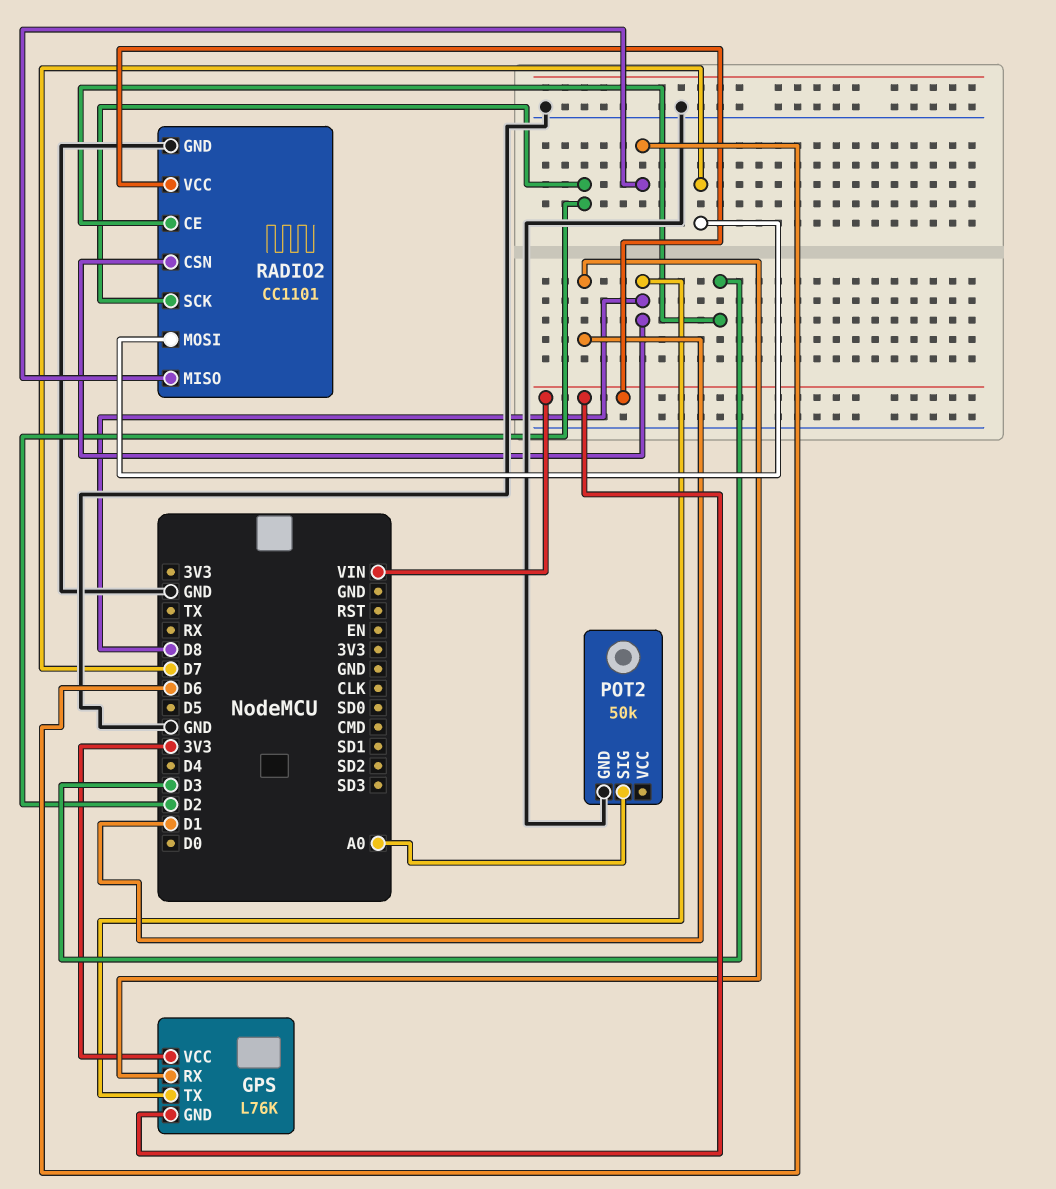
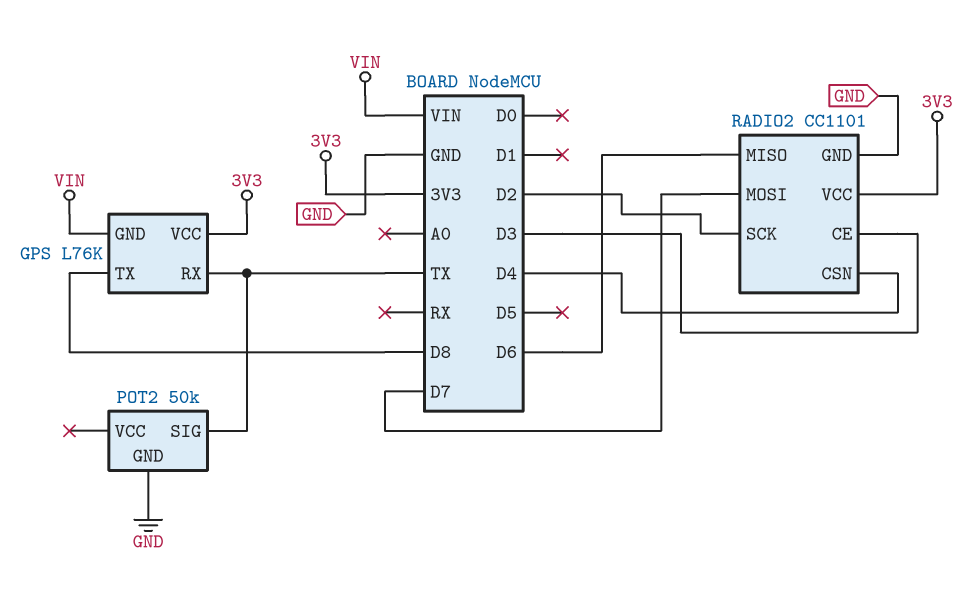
GPS pin RX: D1 -> TX
POT2 pin SIG: A0 -> TX
RADIO2 pin CSN: D8 -> D4
RADIO2 pin VCC: VIN -> 3V3

